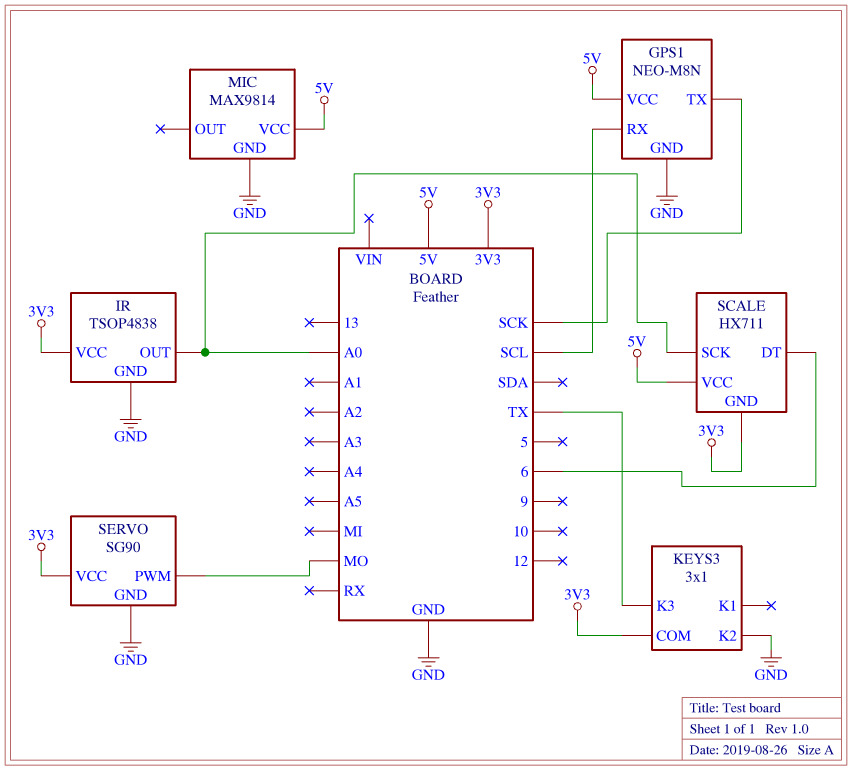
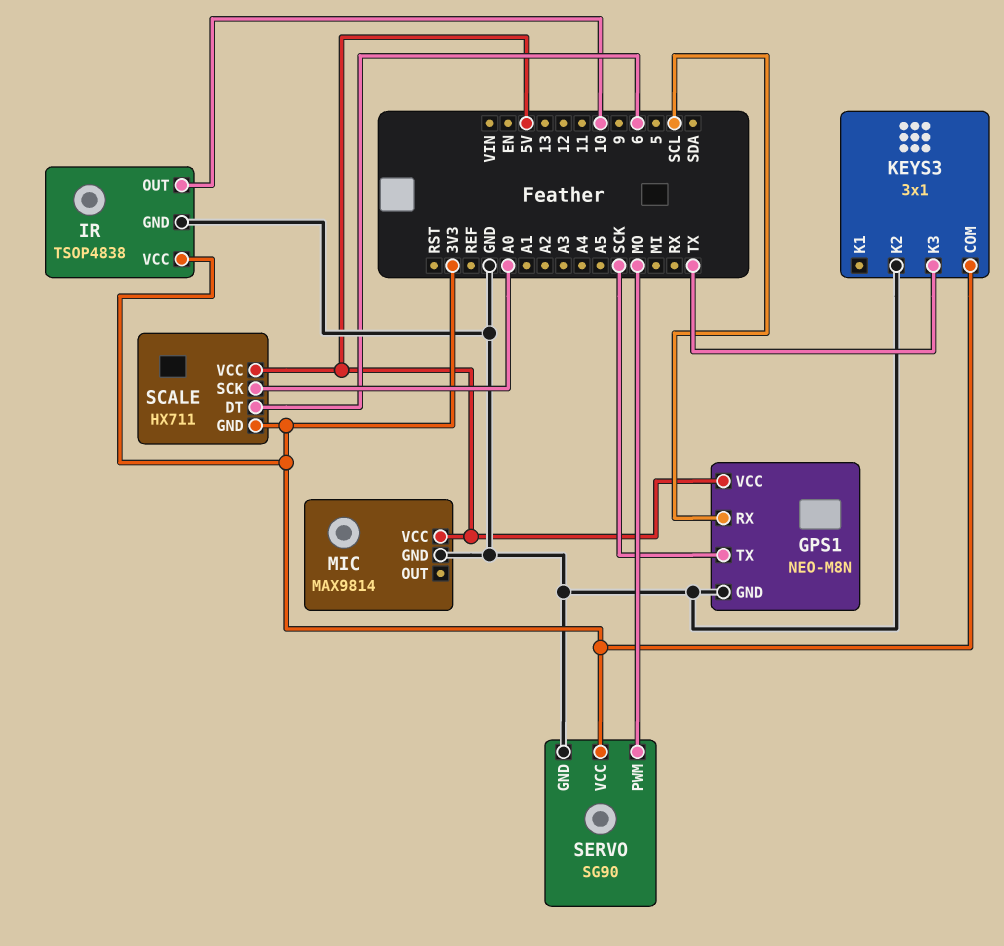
IR pin OUT: A0 -> 10

